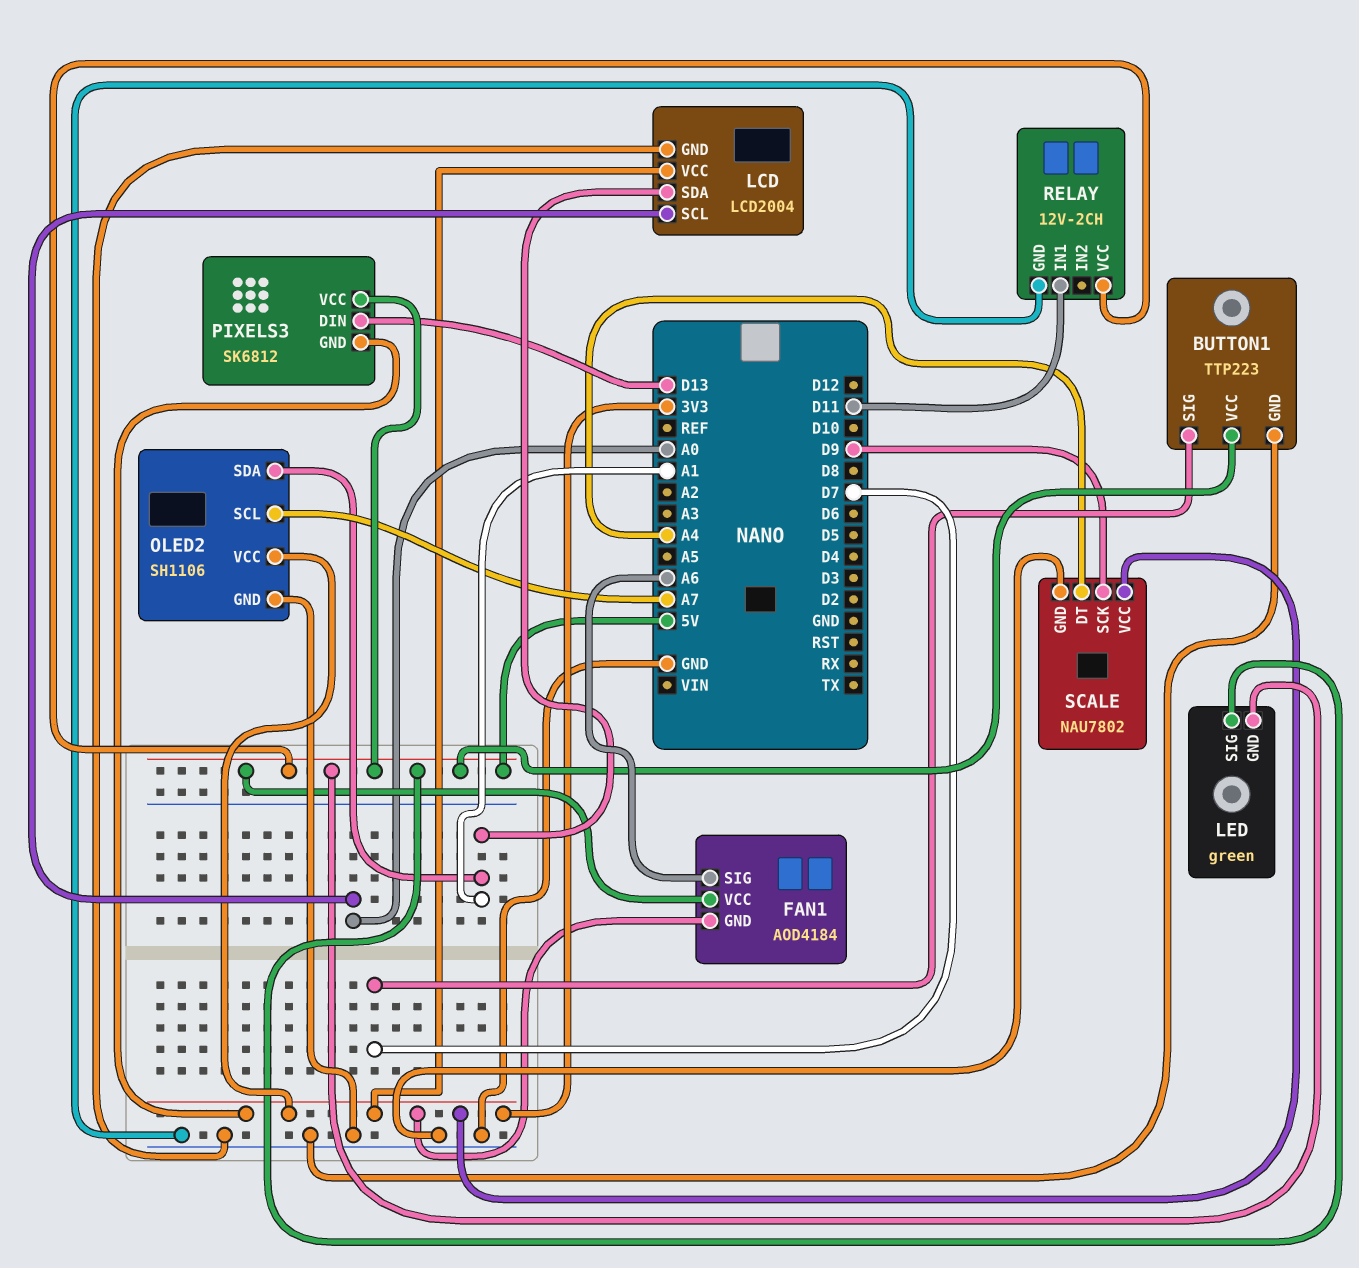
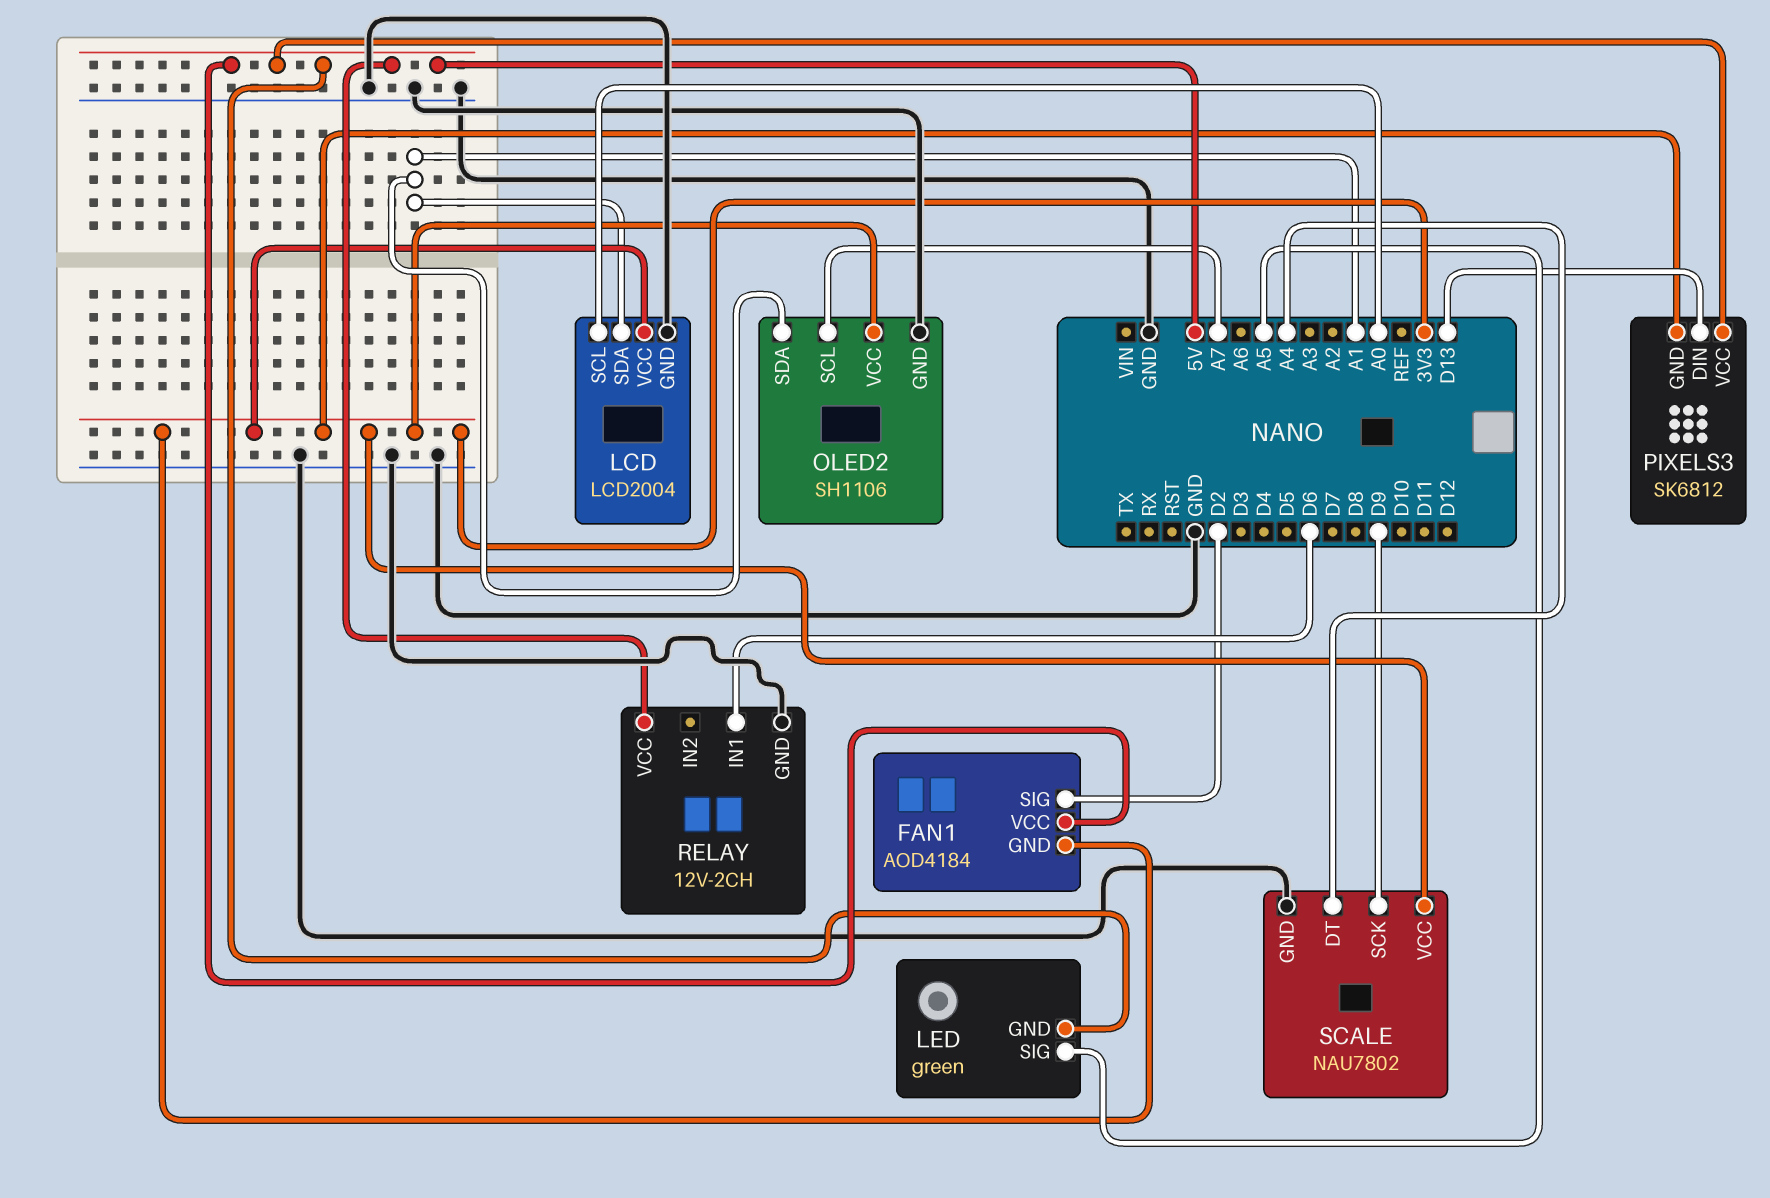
BUTTON1: TTP223 -> none
BUTTON1 pin GND: GND -> none
BUTTON1 pin SIG: D7 -> none
BUTTON1 pin VCC: 5V -> none
FAN1 pin SIG: A6 -> D2
LED pin SIG: 5V -> A5
RELAY pin IN1: D11 -> D6

